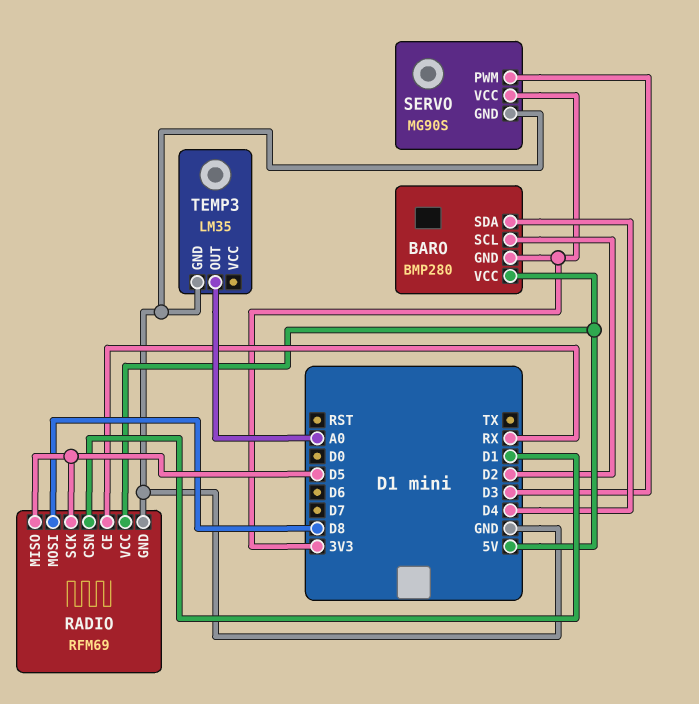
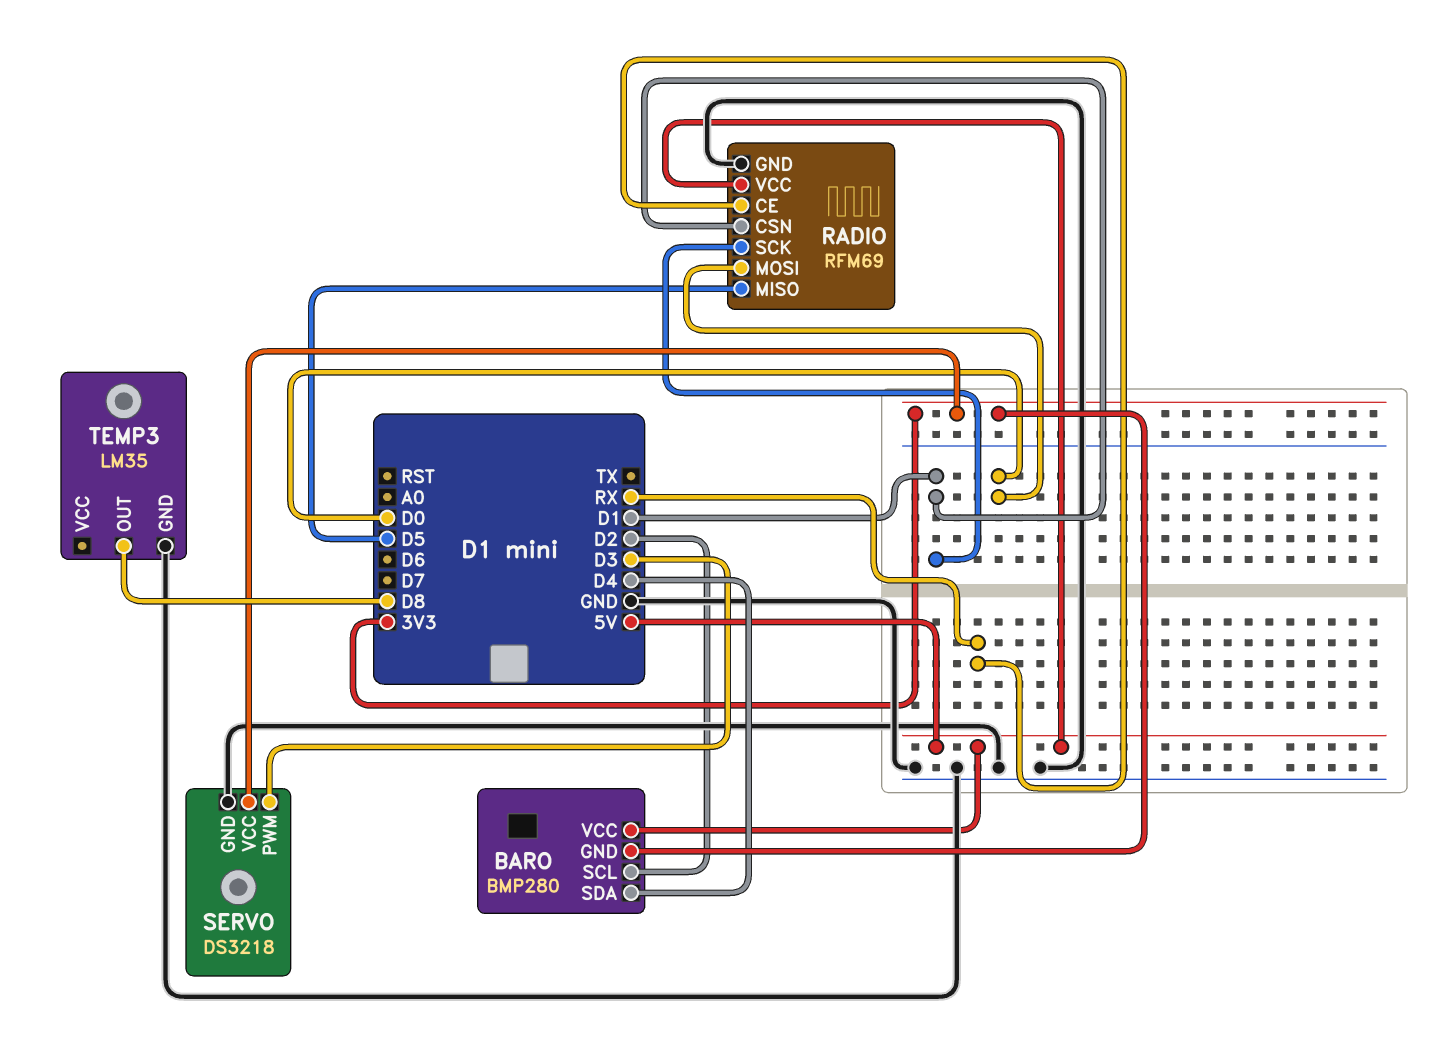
RADIO pin MOSI: D8 -> D0
RADIO pin SCK: D5 -> D1
SERVO: MG90S -> DS3218
TEMP3 pin OUT: A0 -> D8

